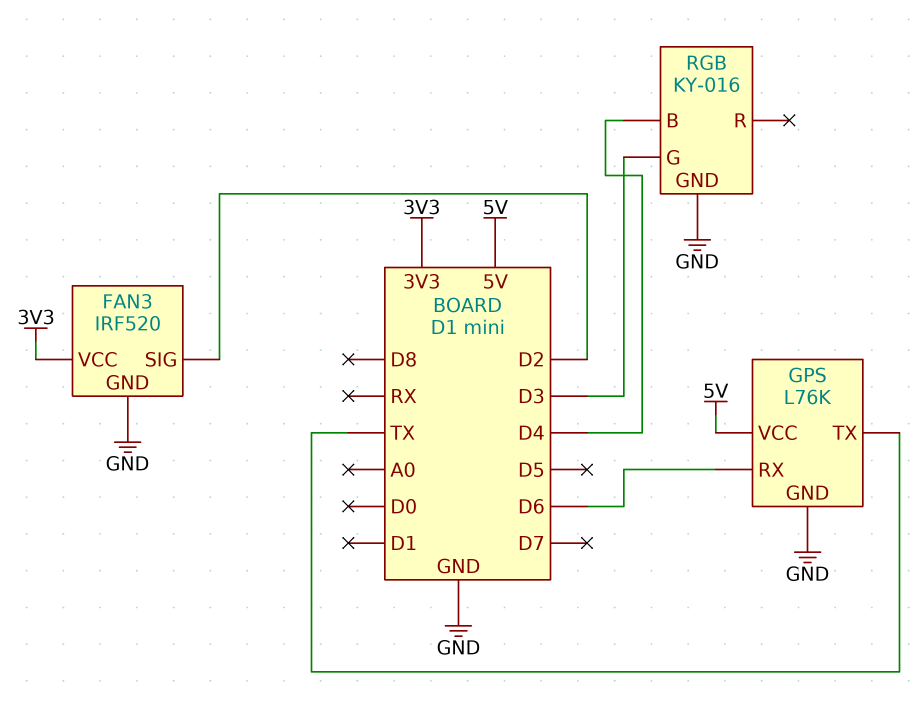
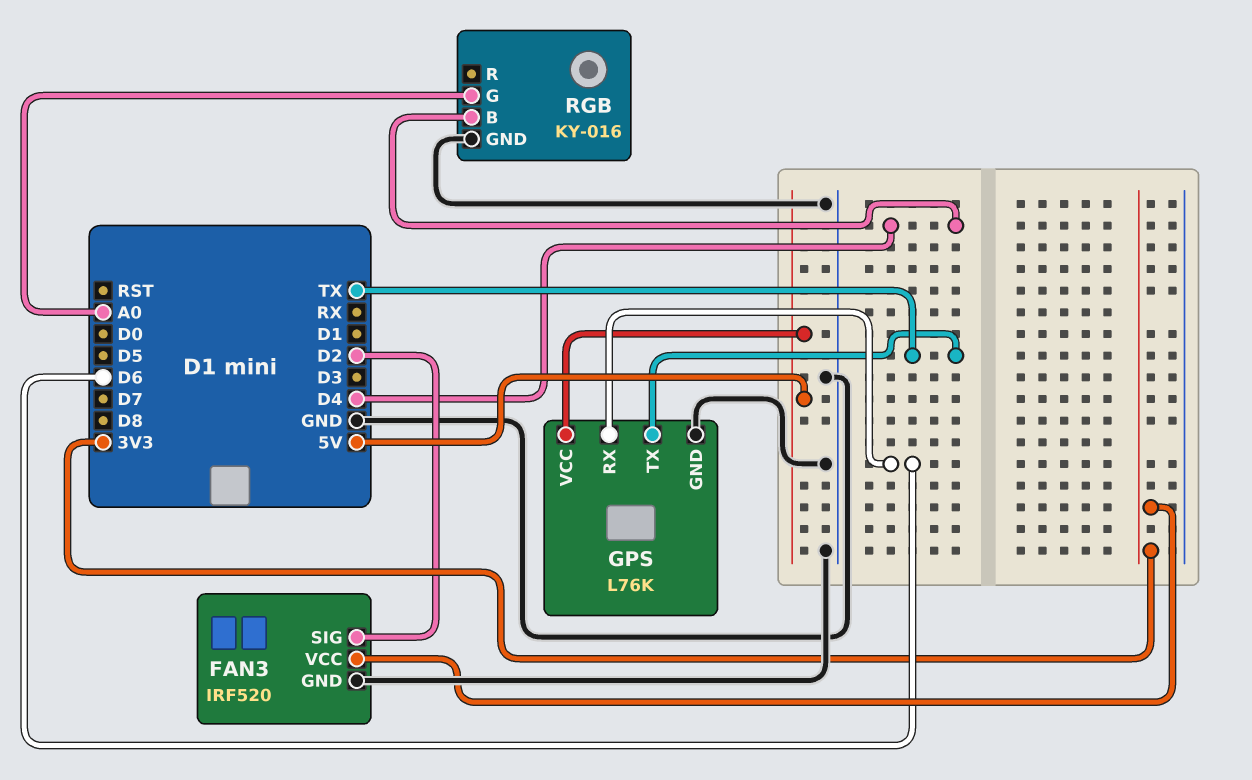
RGB pin G: D3 -> A0

